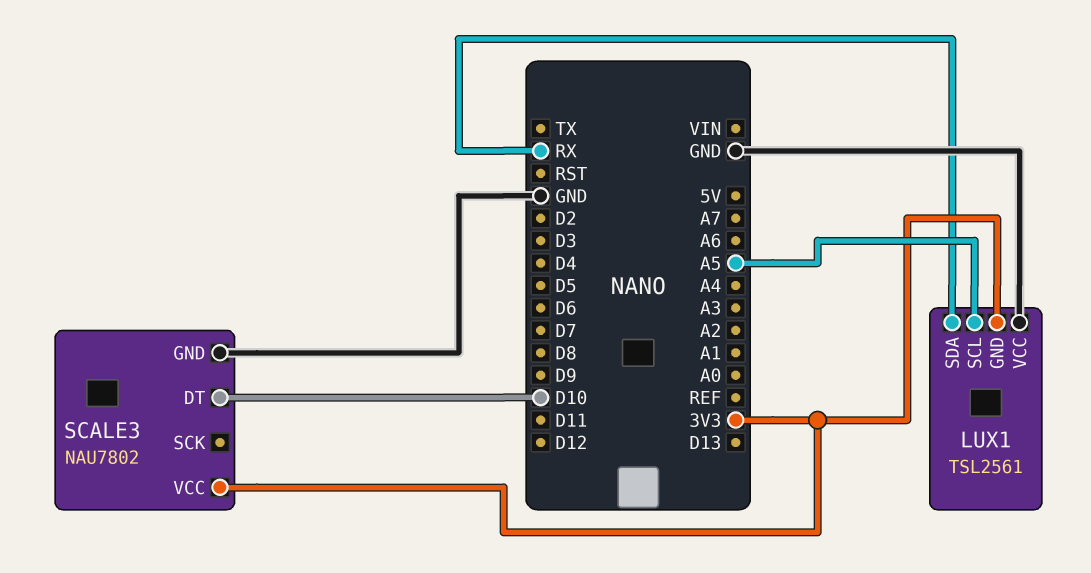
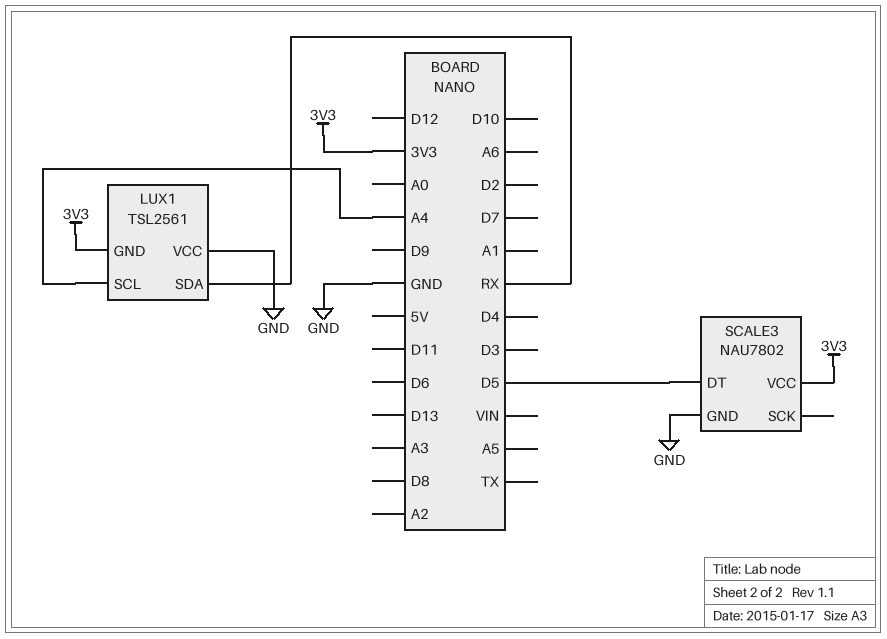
LUX1 pin SCL: A5 -> A4
SCALE3 pin DT: D10 -> D5

